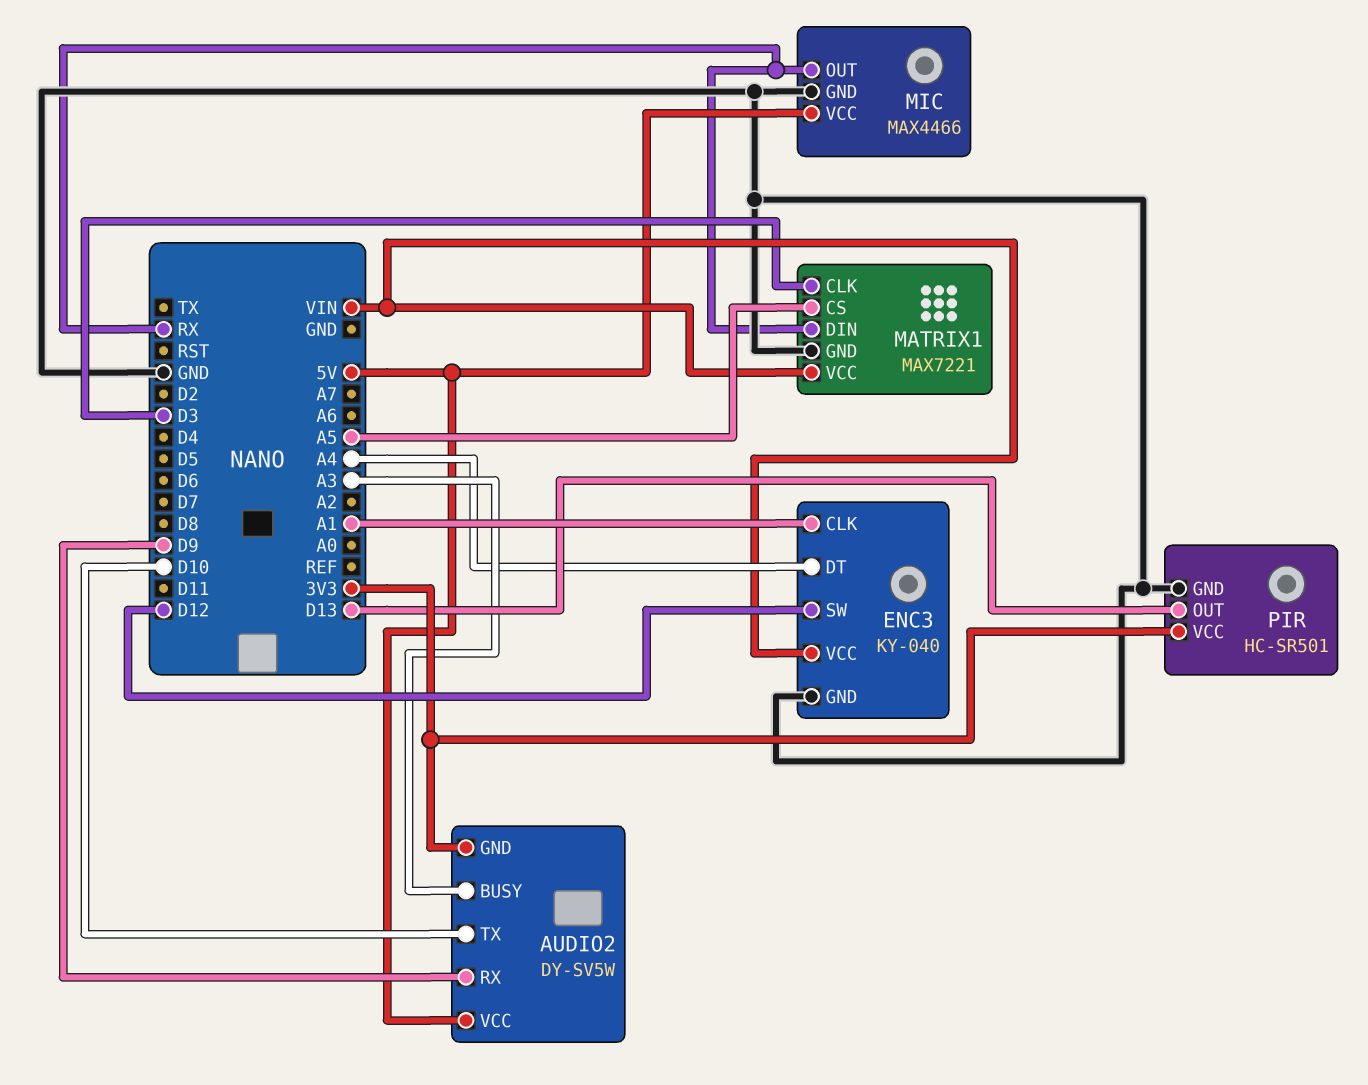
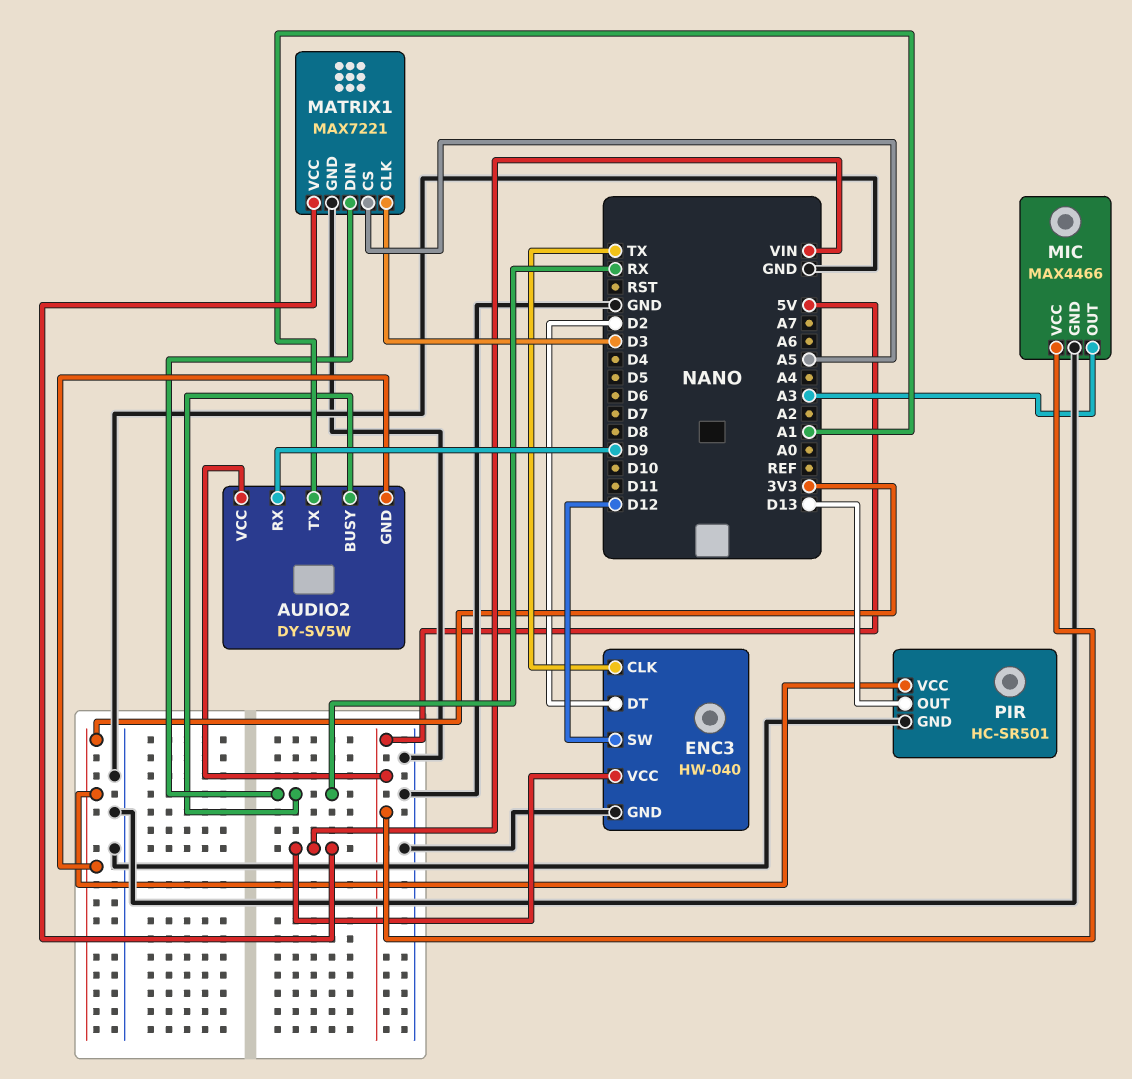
AUDIO2 pin BUSY: A3 -> RX
AUDIO2 pin TX: D10 -> A1
ENC3: KY-040 -> HW-040
ENC3 pin CLK: A1 -> TX
ENC3 pin DT: A4 -> D2
MIC pin OUT: RX -> A3

